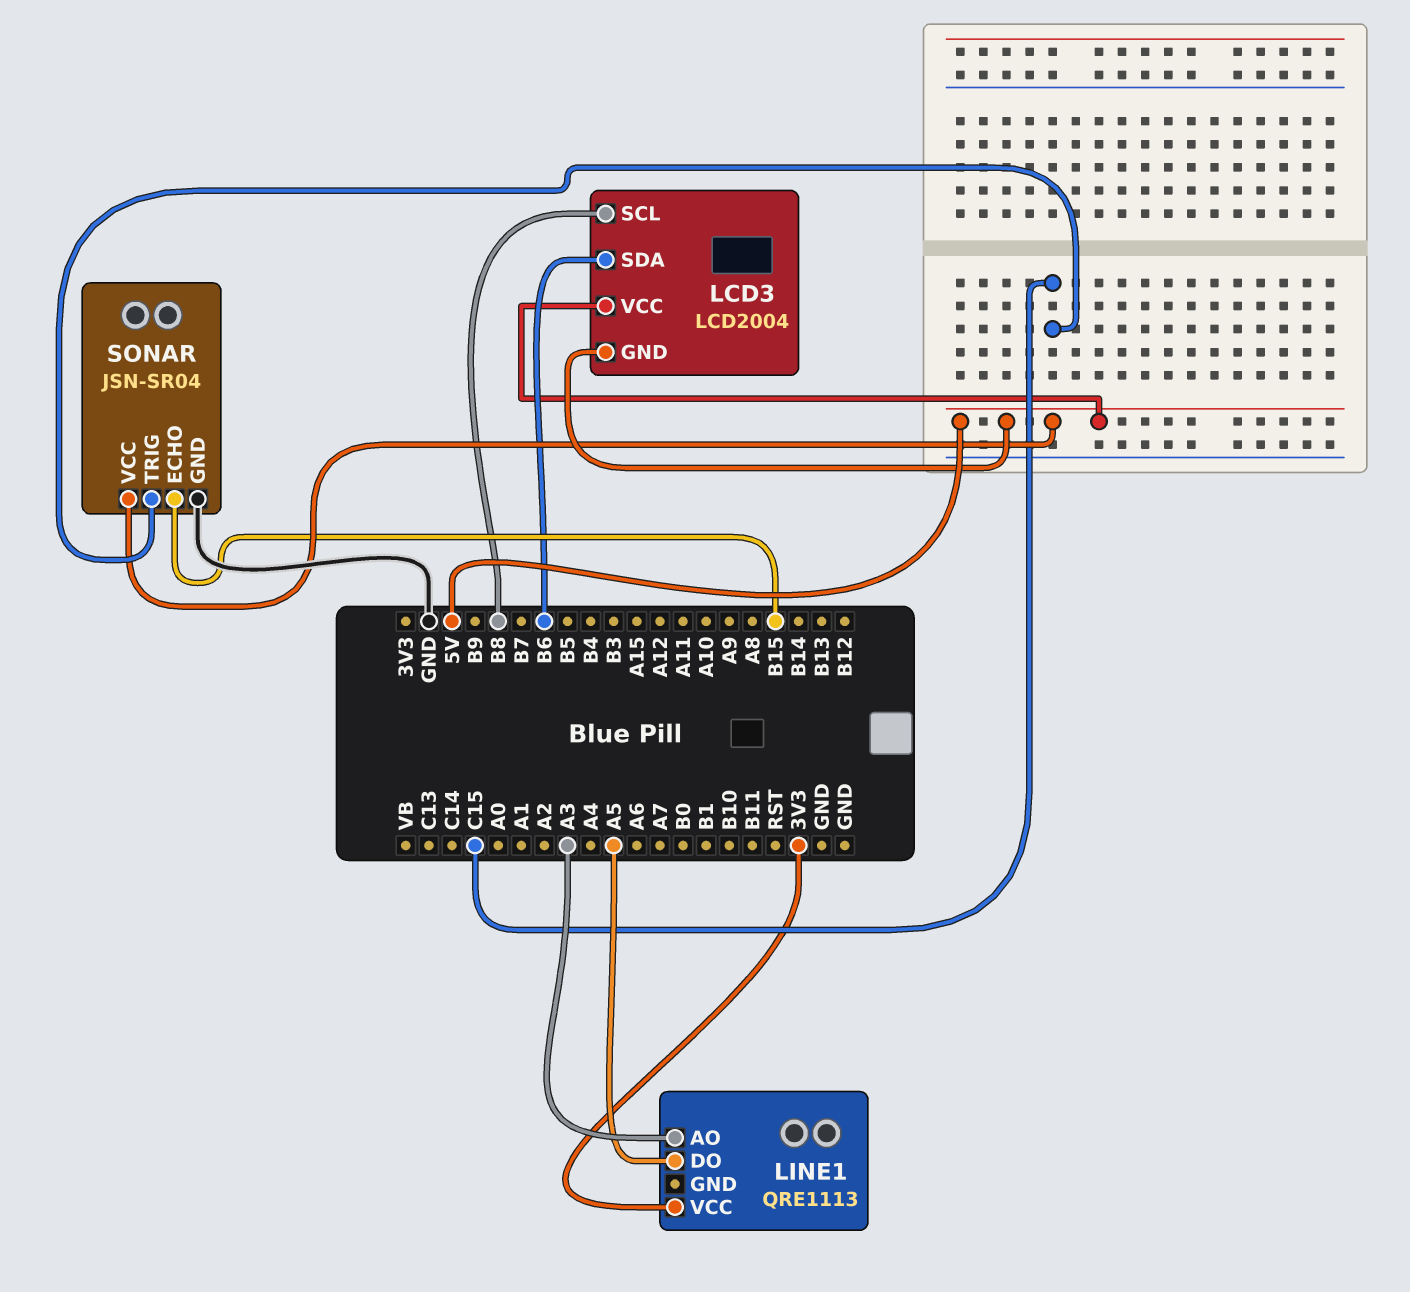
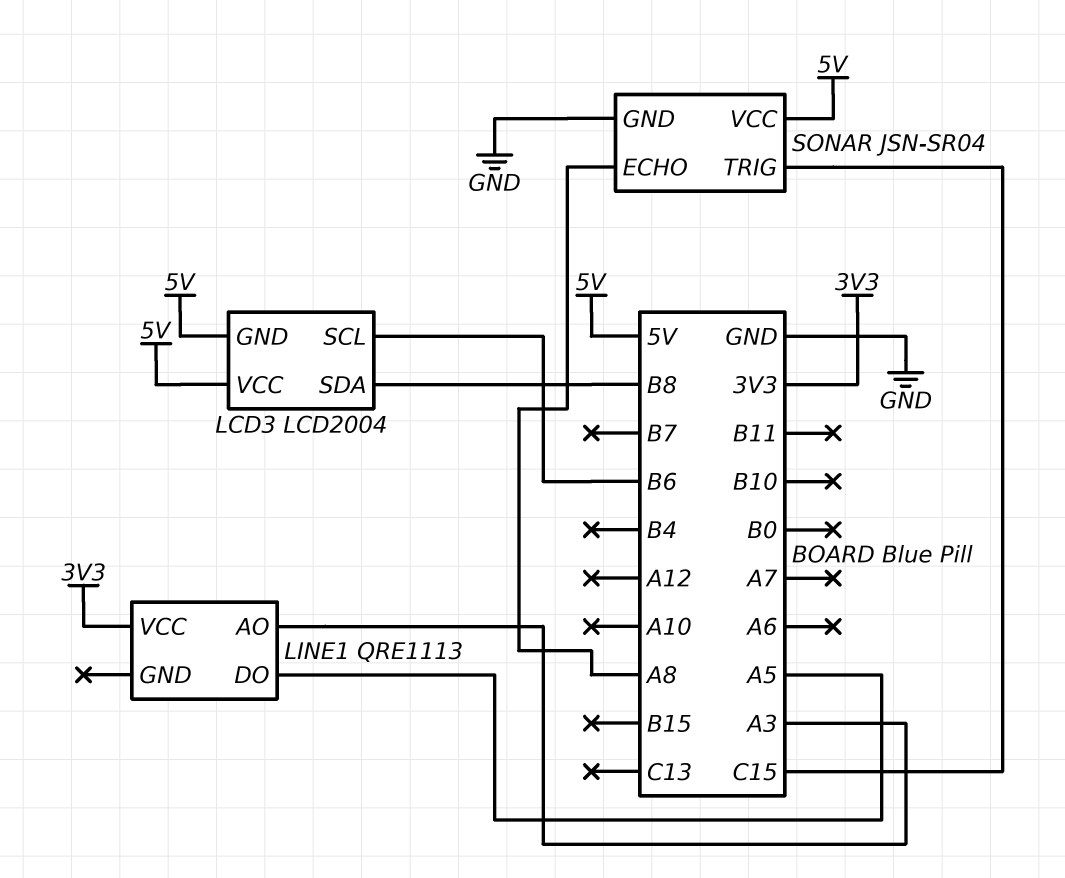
LCD3 pin SCL: B8 -> B6
LCD3 pin SDA: B6 -> B8
SONAR pin ECHO: B15 -> A8

